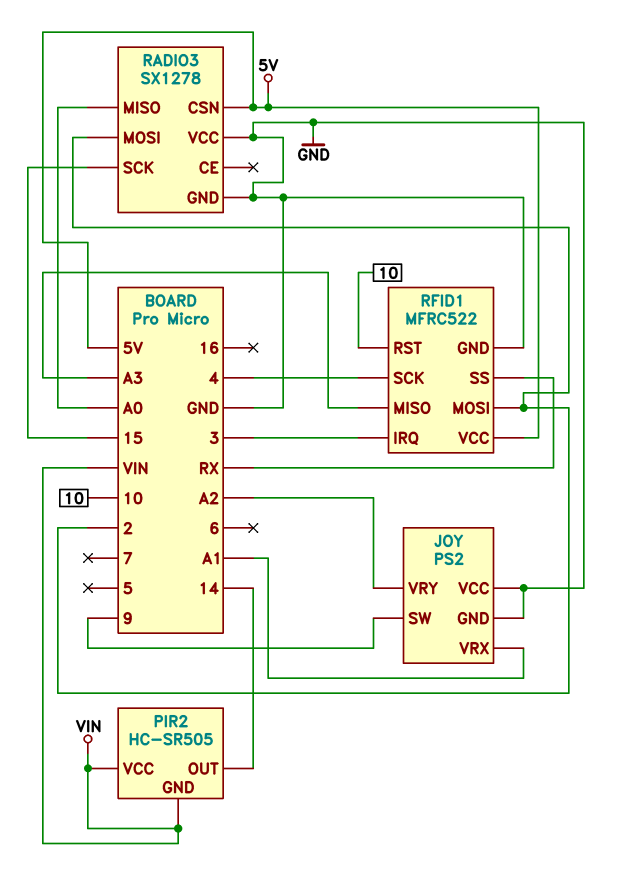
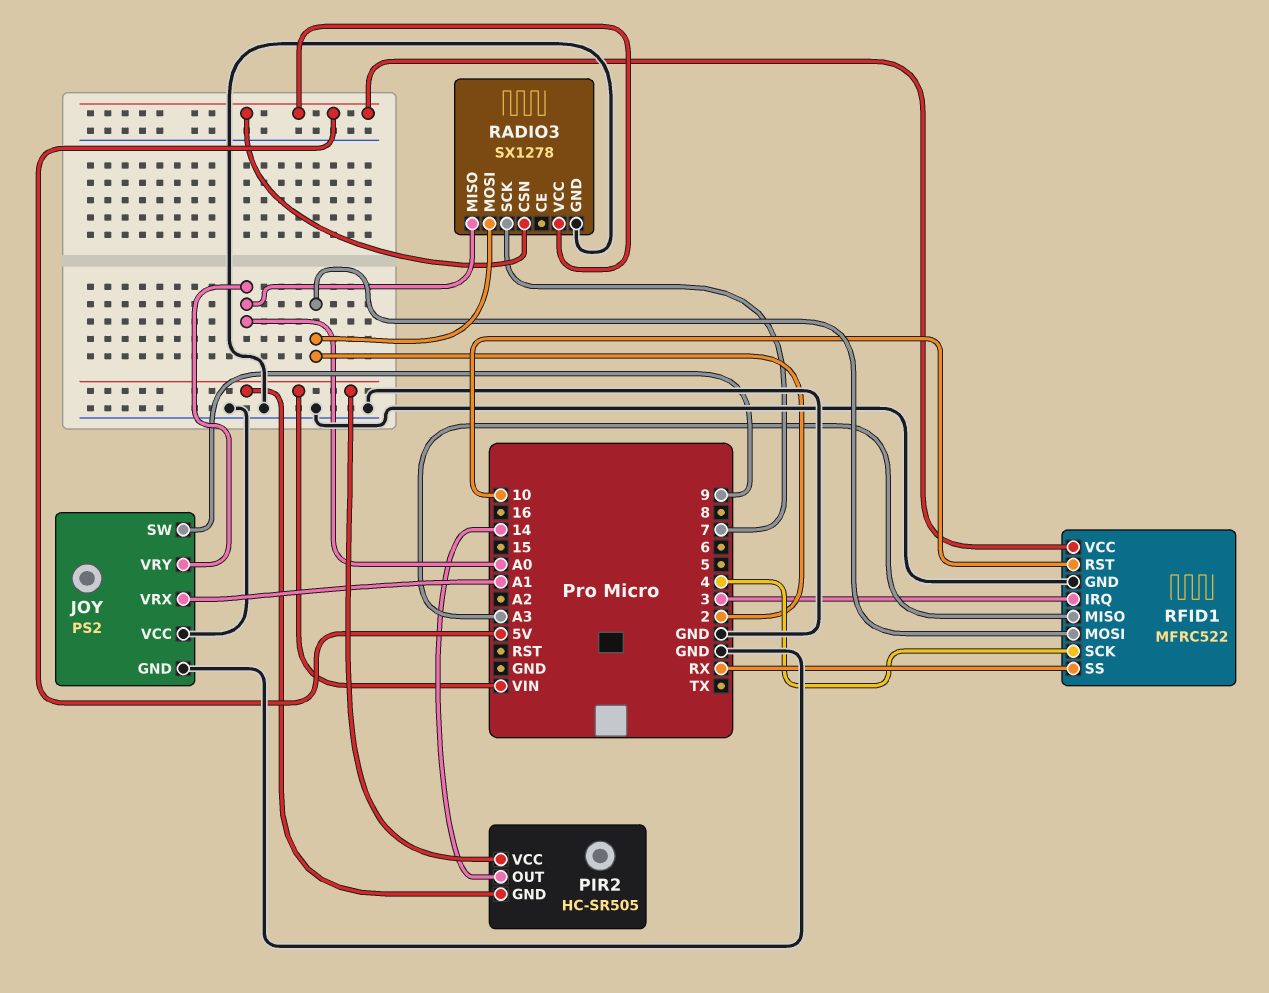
JOY pin VRY: A2 -> A0
RADIO3 pin SCK: 15 -> 7
RADIO3 pin VCC: GND -> 5V

